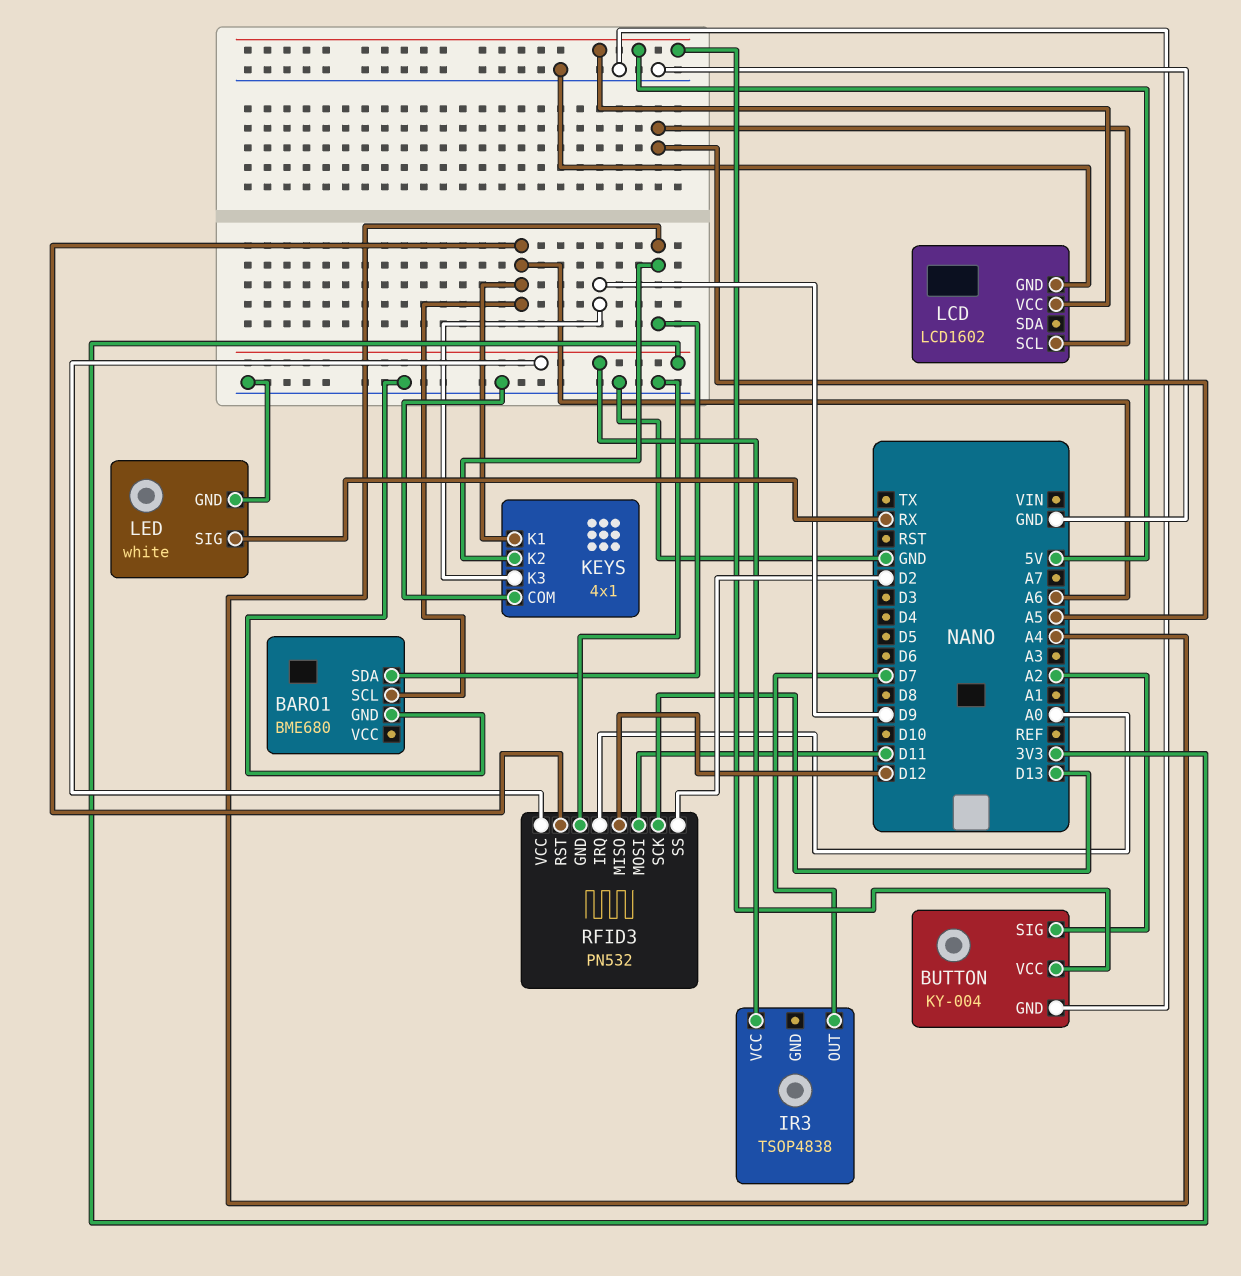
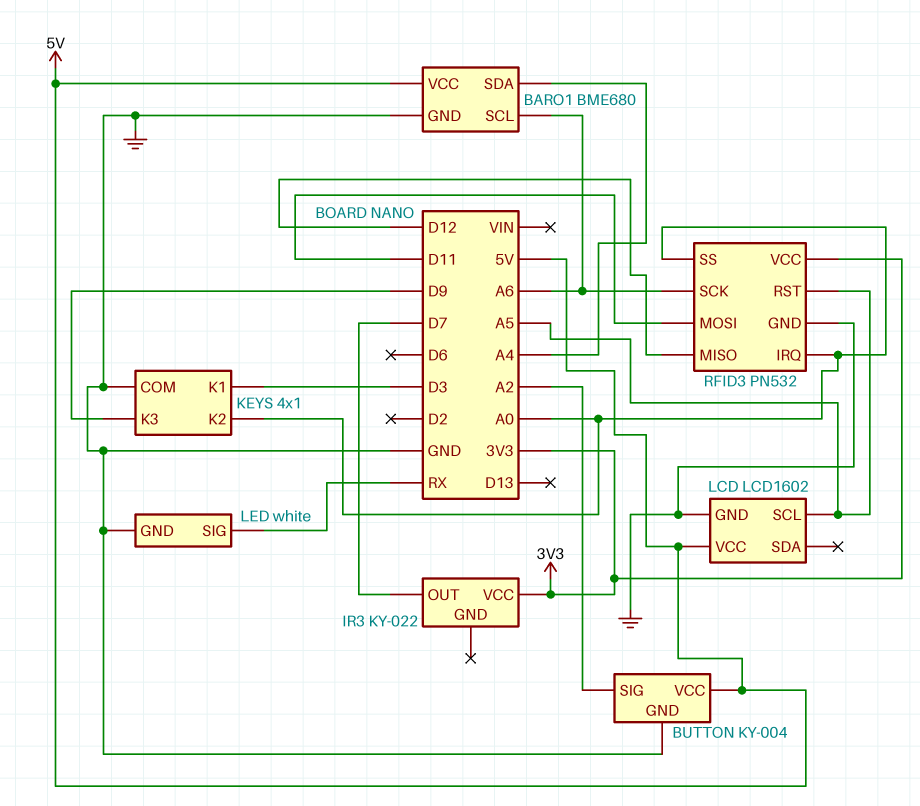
BARO1 pin VCC: none -> 5V
IR3: TSOP4838 -> KY-022
KEYS pin K1: A6 -> D3
KEYS pin K2: A4 -> A0
RFID3 pin RST: A6 -> A5
RFID3 pin SCK: D13 -> A6
RFID3 pin SS: D2 -> A0

